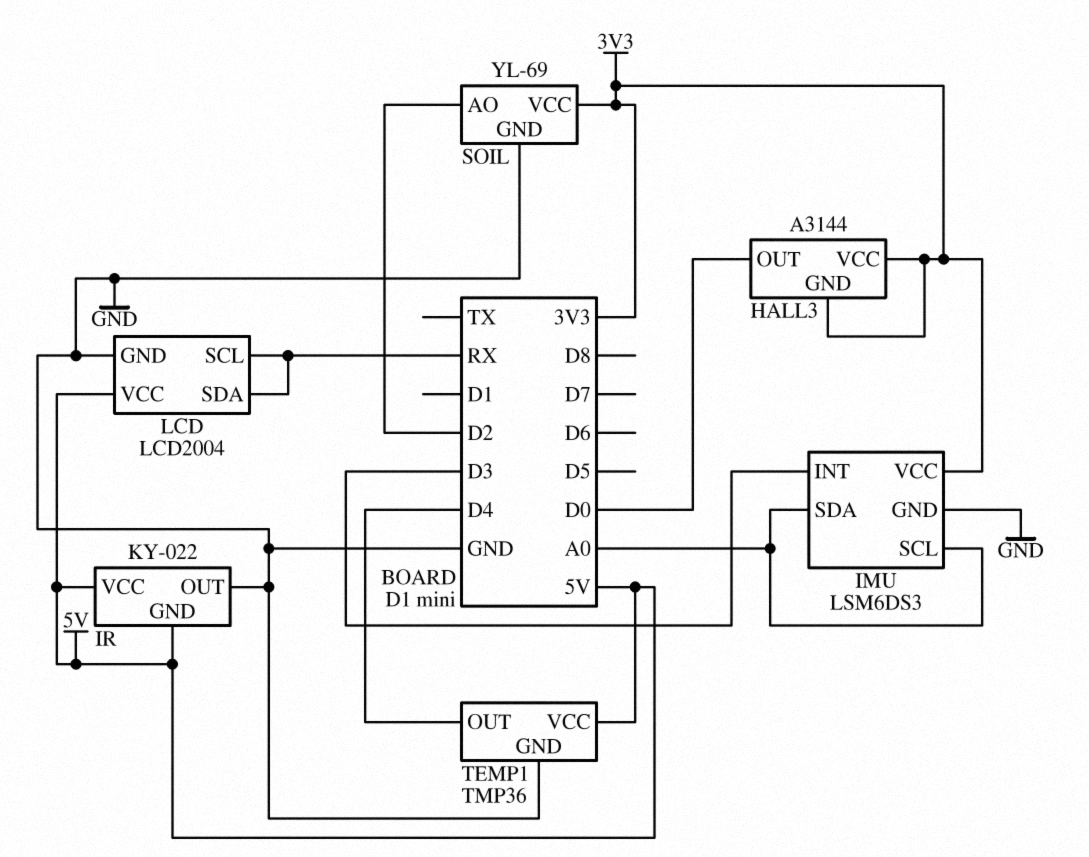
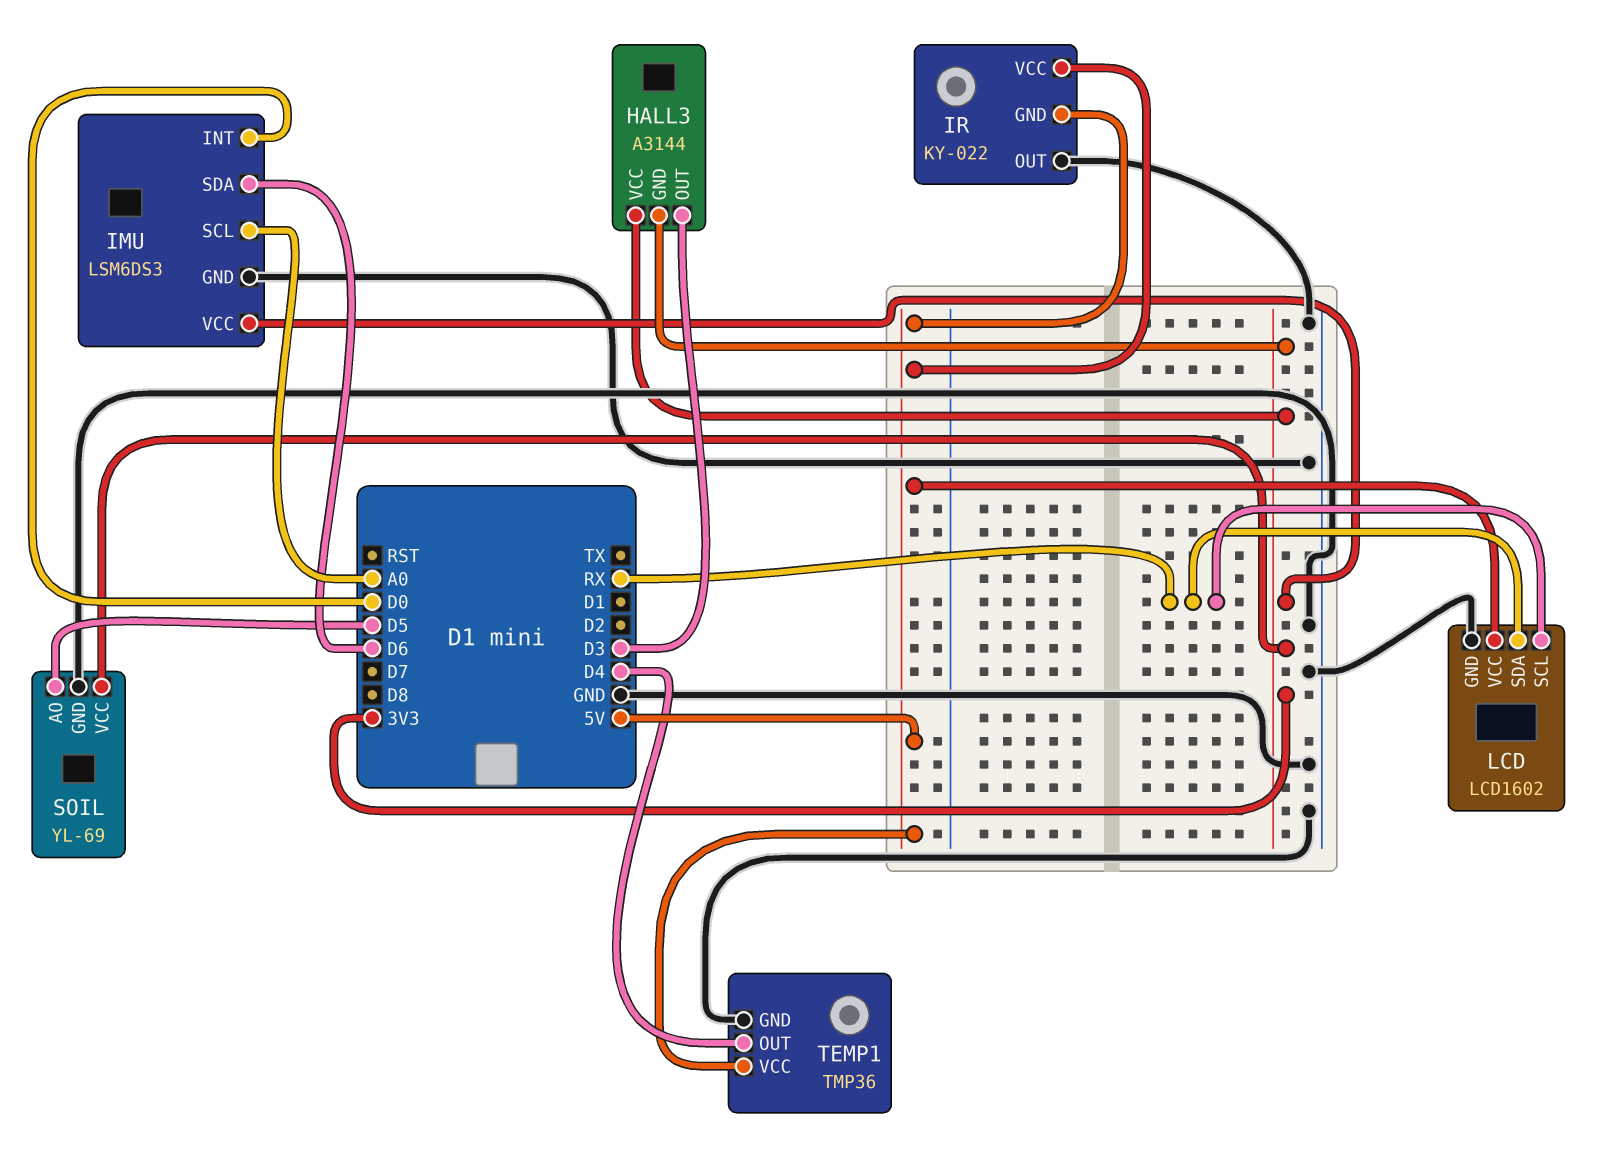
HALL3 pin OUT: D0 -> D3
IMU pin INT: D3 -> D0
IMU pin SDA: A0 -> D6
LCD: LCD2004 -> LCD1602
SOIL pin AO: D2 -> D5

